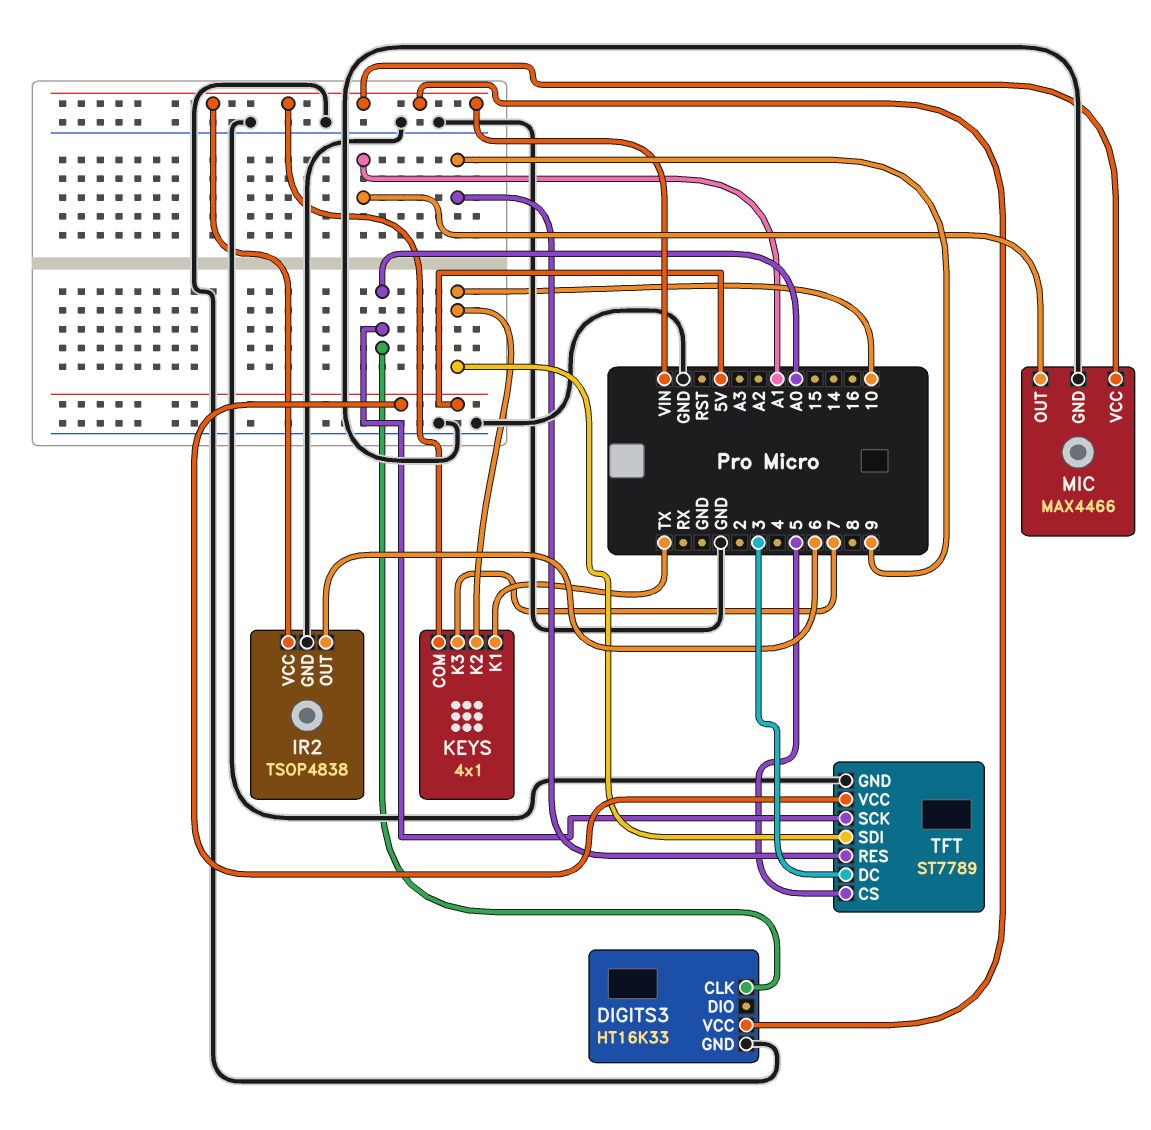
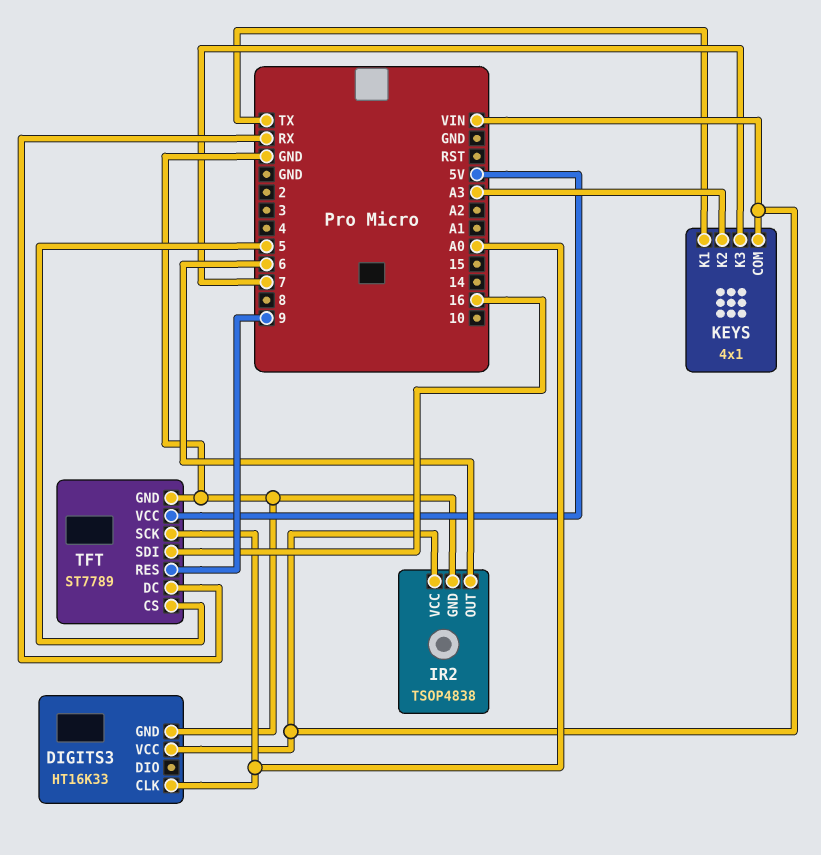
KEYS pin K2: 10 -> A3
MIC: MAX4466 -> none
MIC pin GND: GND -> none
MIC pin OUT: A1 -> none
MIC pin VCC: VIN -> none
TFT pin DC: 3 -> RX
TFT pin SDI: 10 -> 16

